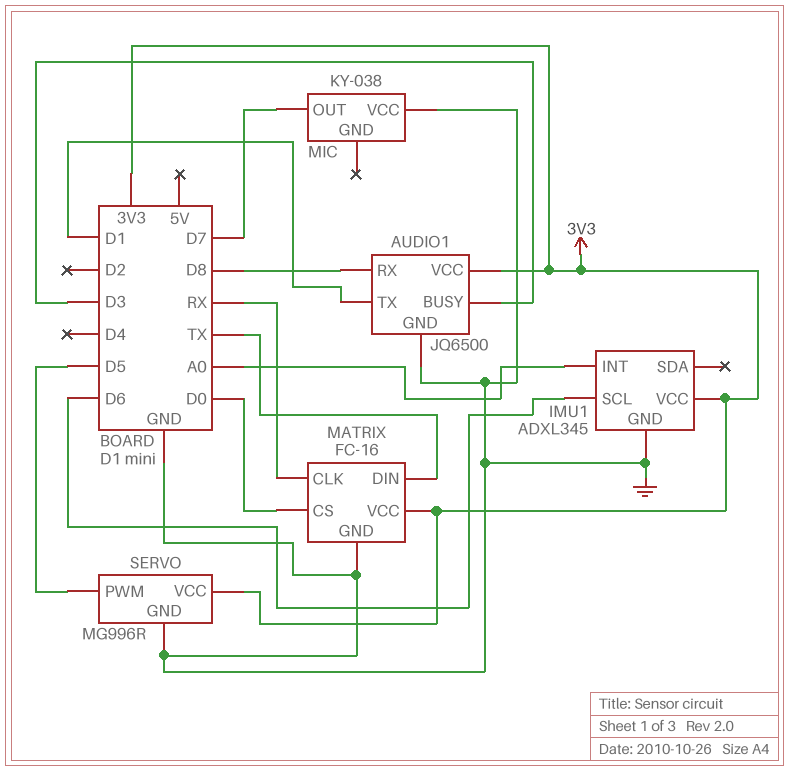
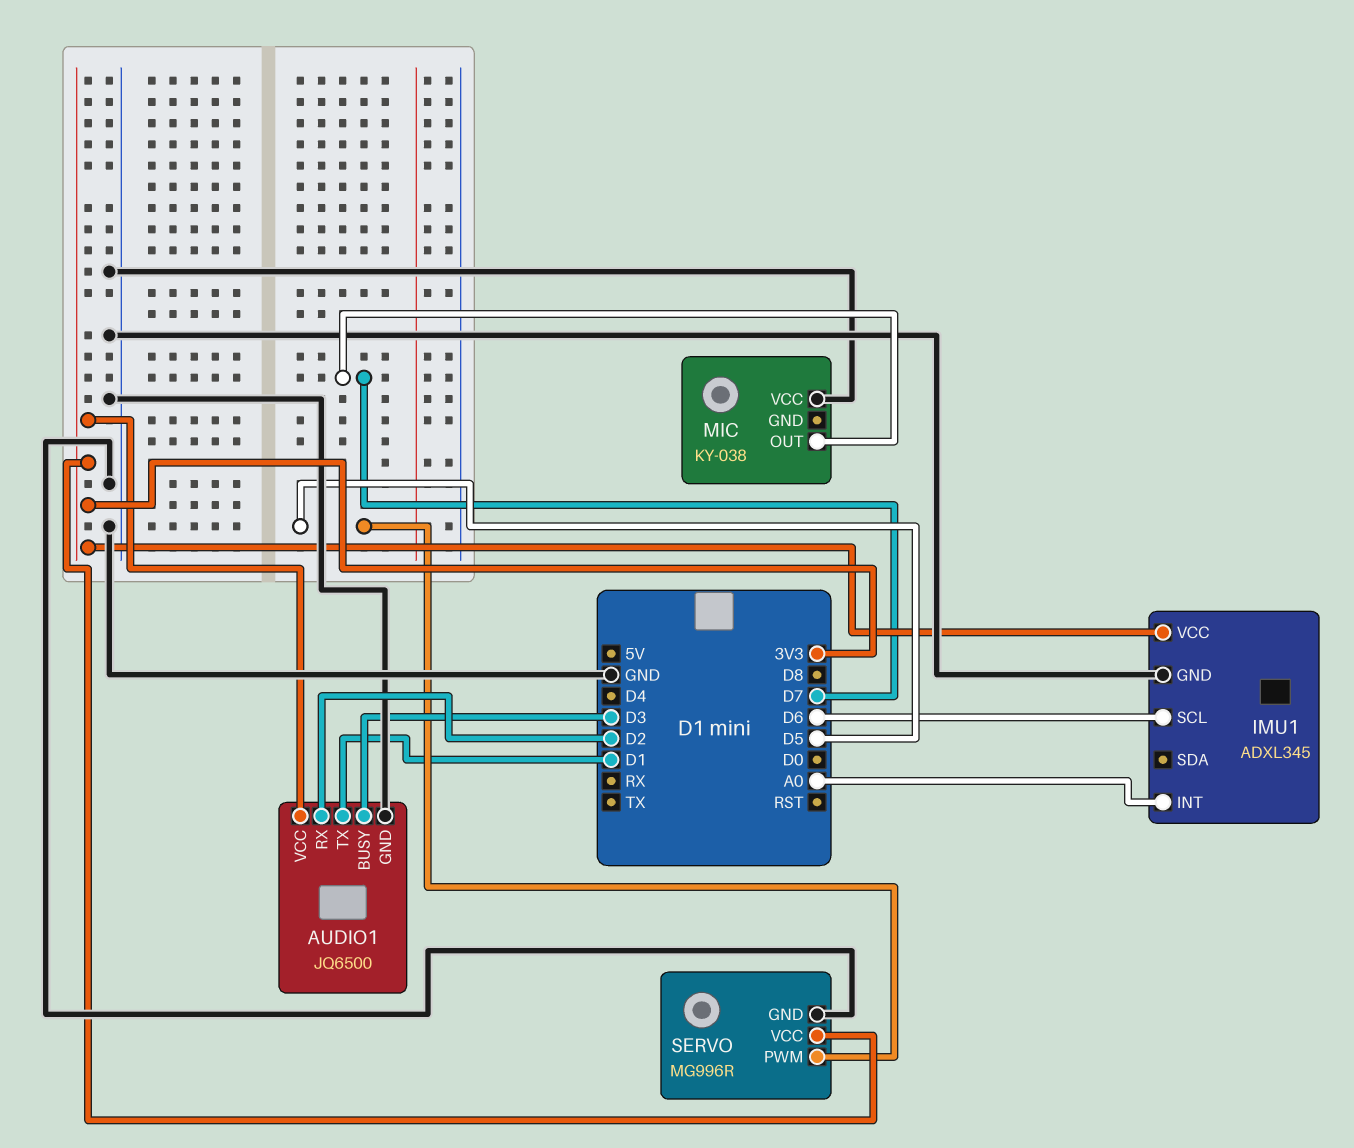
AUDIO1 pin RX: D8 -> D2
MATRIX: FC-16 -> none
MATRIX pin CLK: RX -> none
MATRIX pin CS: D0 -> none
MATRIX pin DIN: TX -> none
MATRIX pin GND: GND -> none
MATRIX pin VCC: 3V3 -> none

